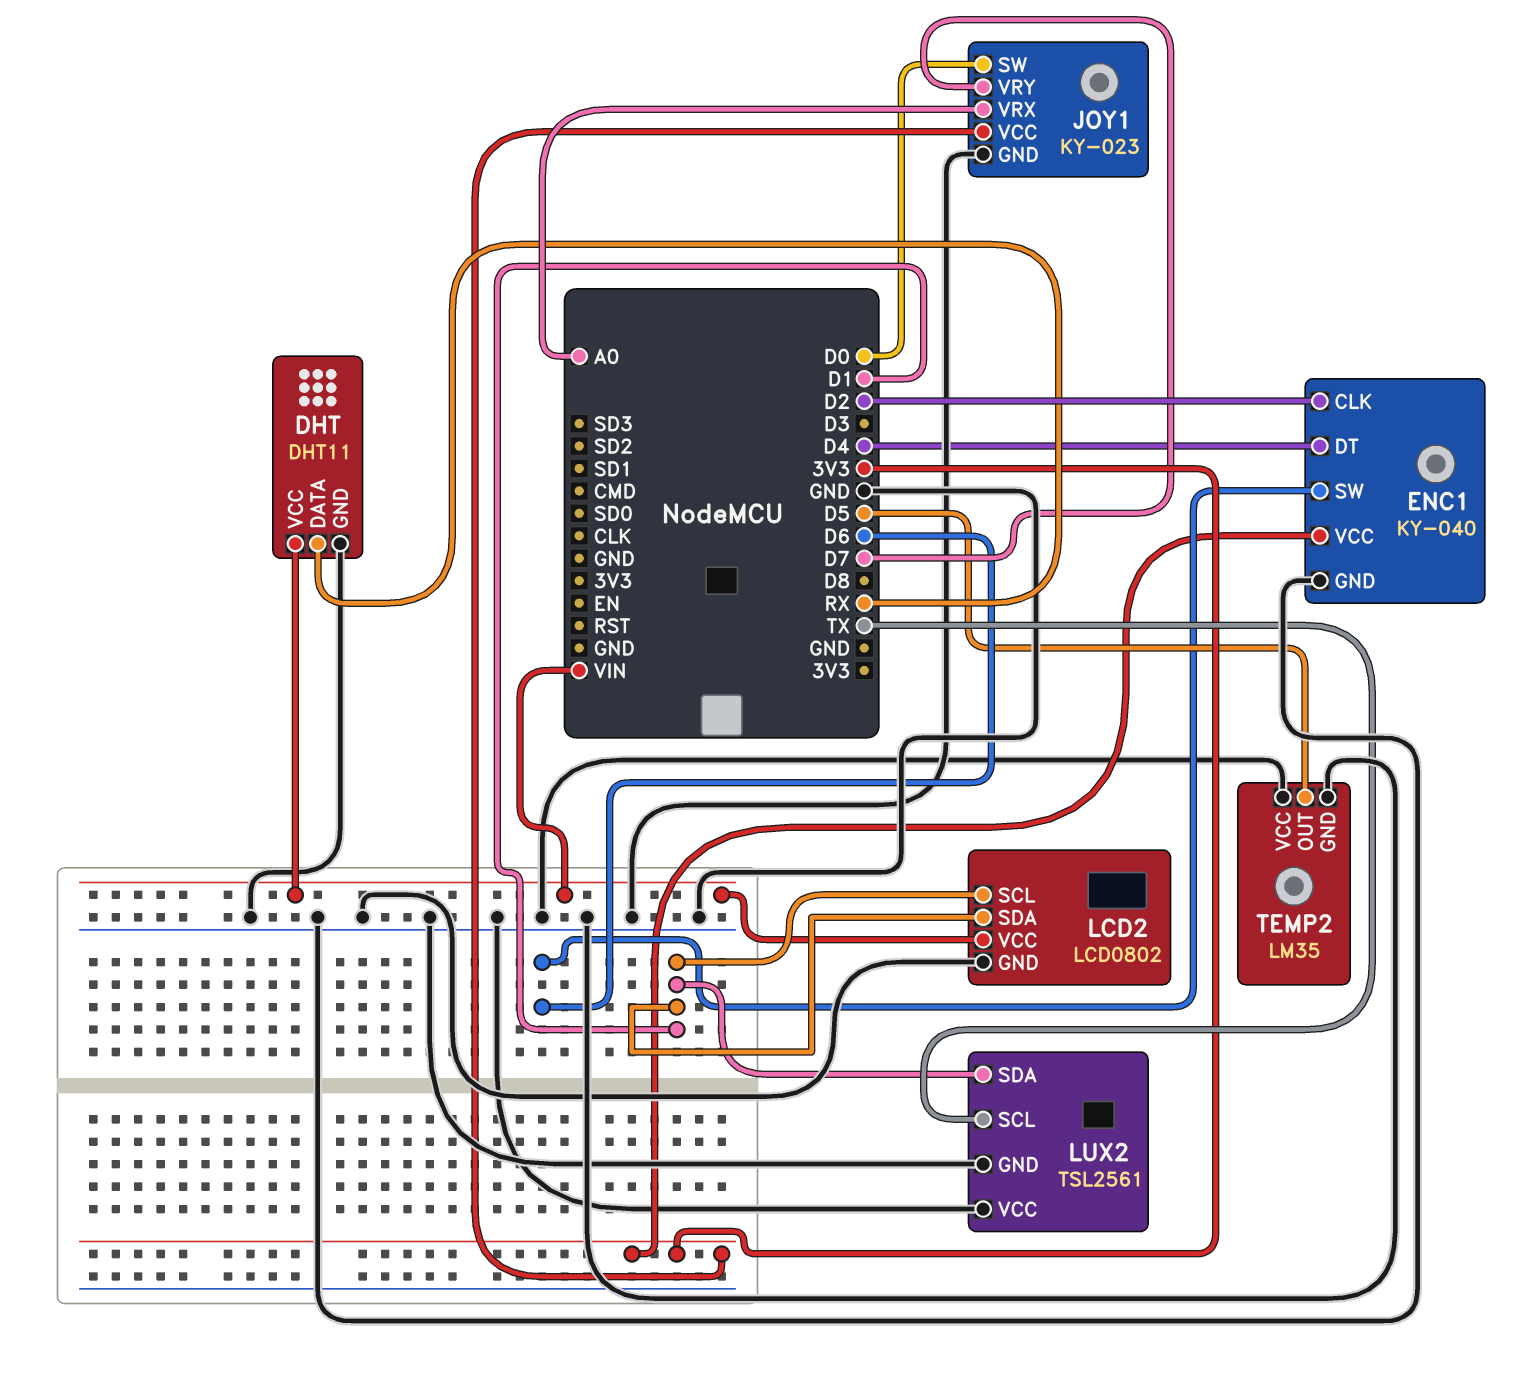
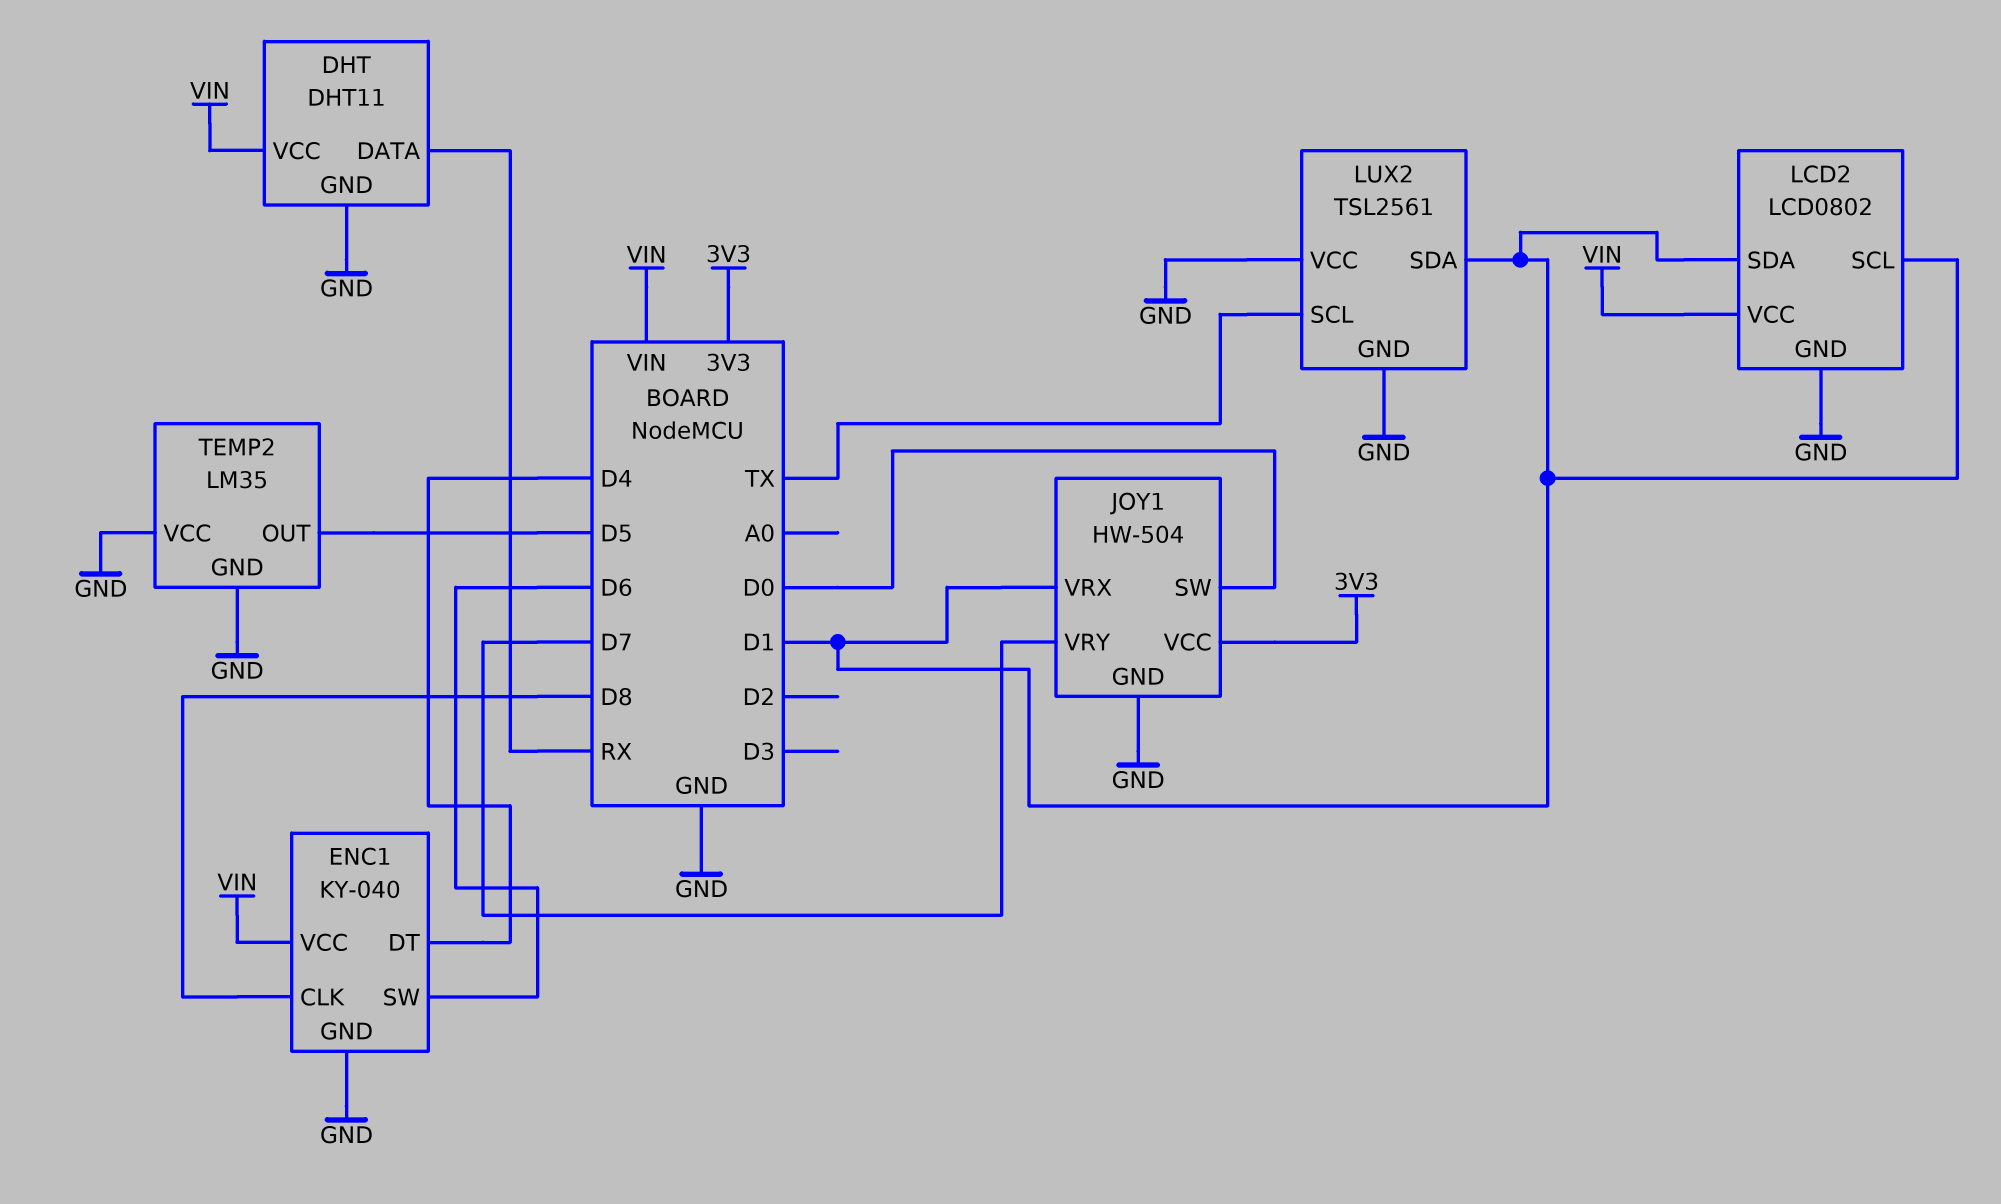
ENC1 pin CLK: D2 -> D8
ENC1 pin VCC: 3V3 -> VIN
JOY1: KY-023 -> HW-504
JOY1 pin VRX: A0 -> D1

